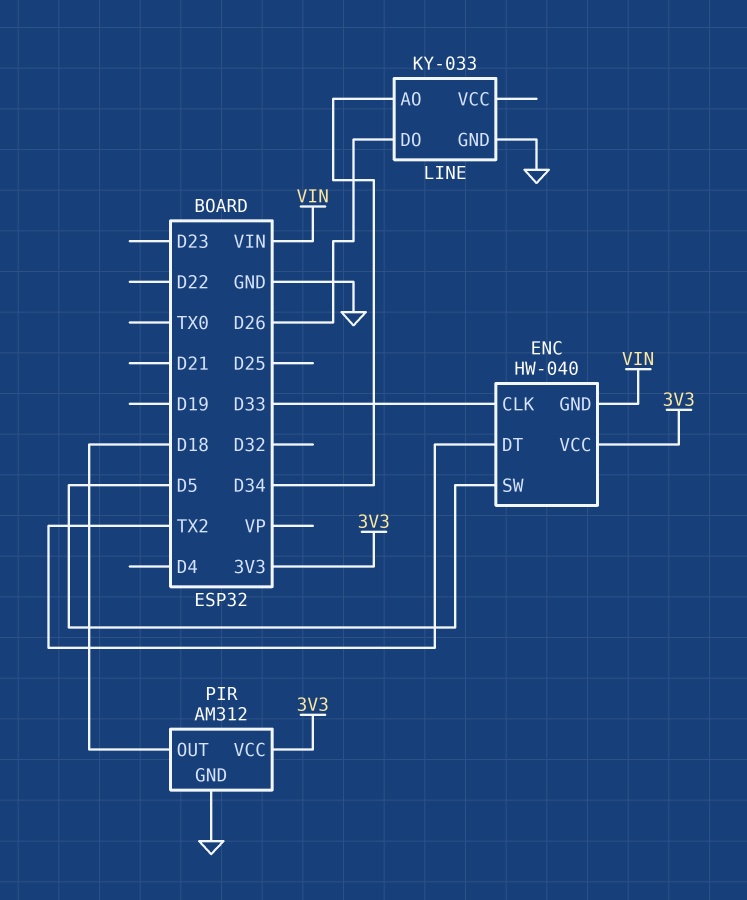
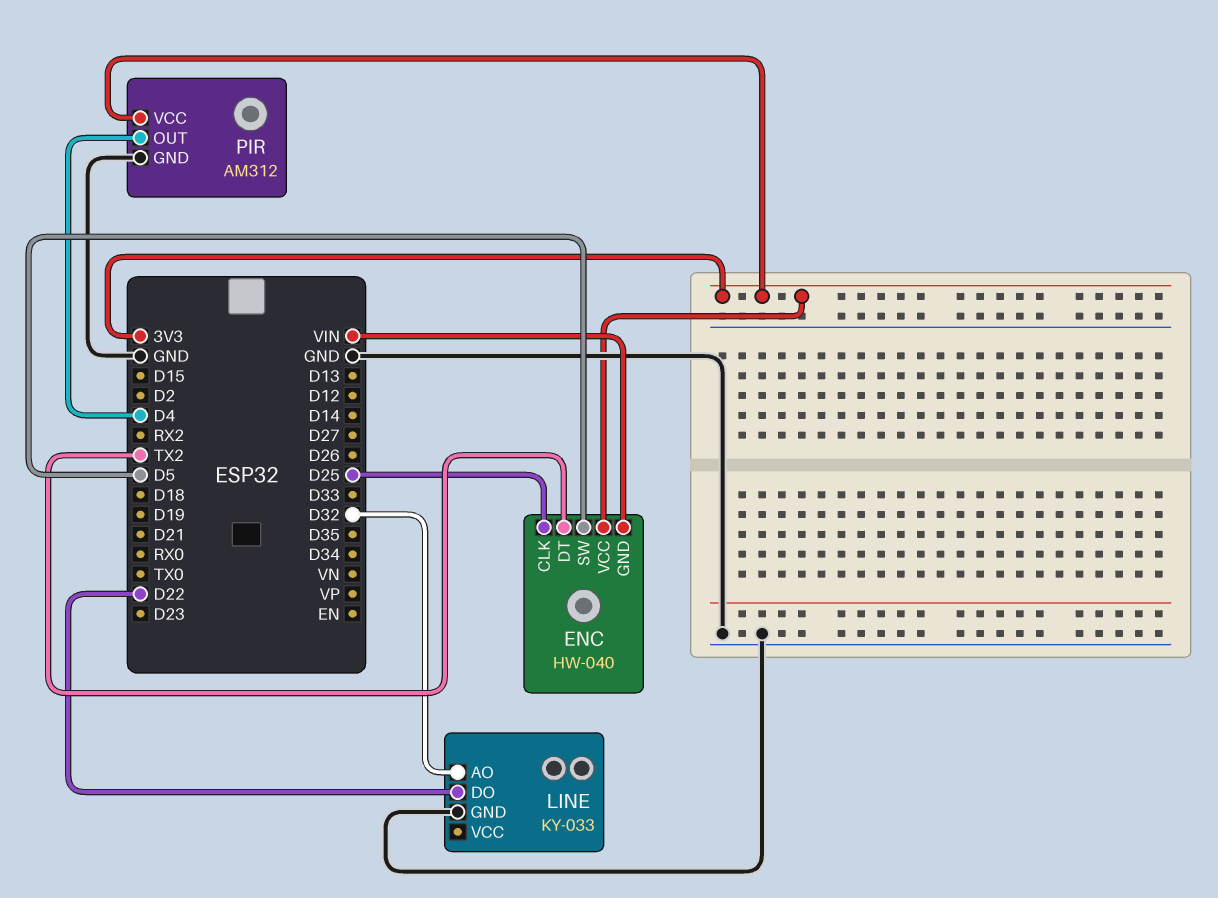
ENC pin CLK: D33 -> D25
LINE pin AO: D34 -> D32
LINE pin DO: D26 -> D22
PIR pin OUT: D18 -> D4

